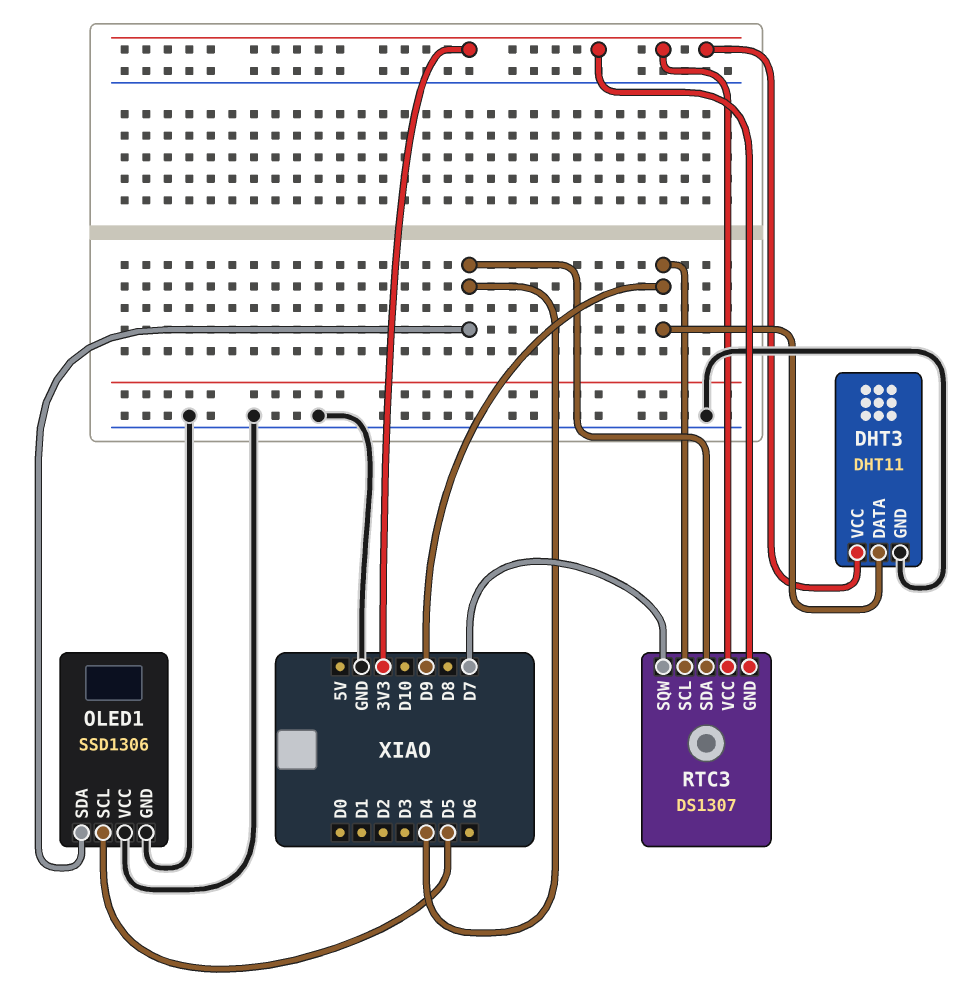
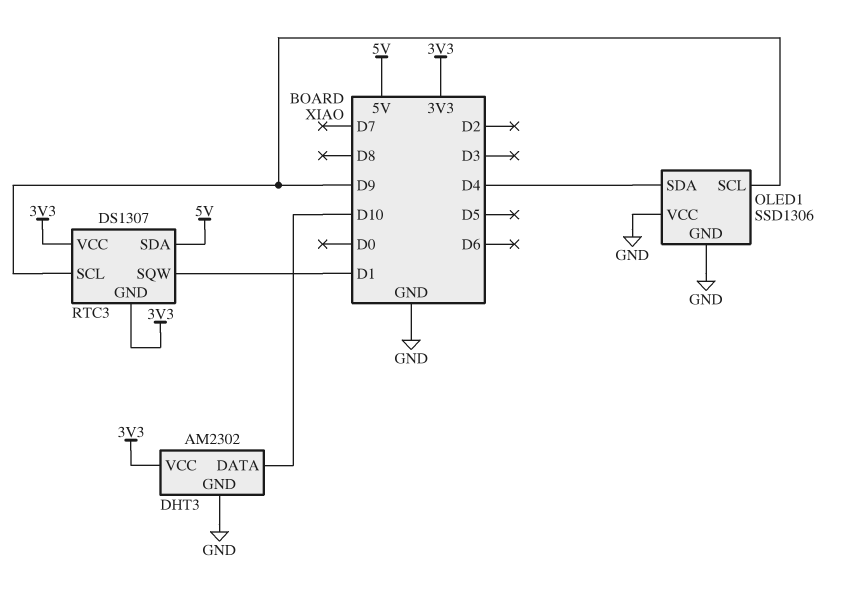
DHT3: DHT11 -> AM2302
DHT3 pin DATA: D9 -> D10
OLED1 pin SCL: D5 -> D9
RTC3 pin SDA: D4 -> 5V
RTC3 pin SQW: D7 -> D1

